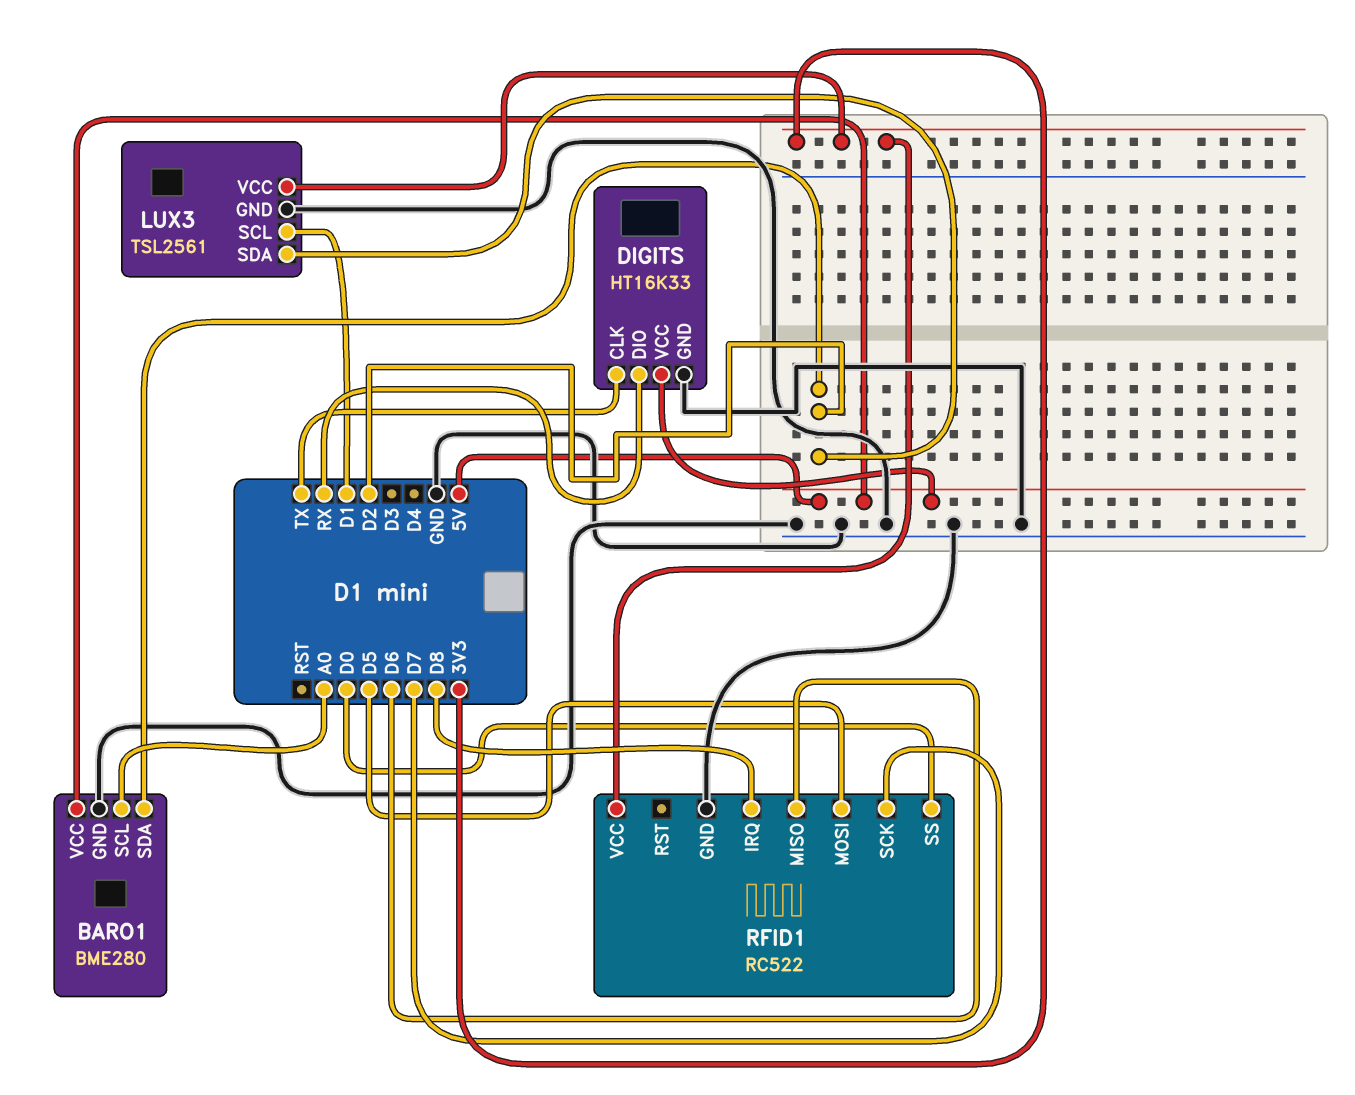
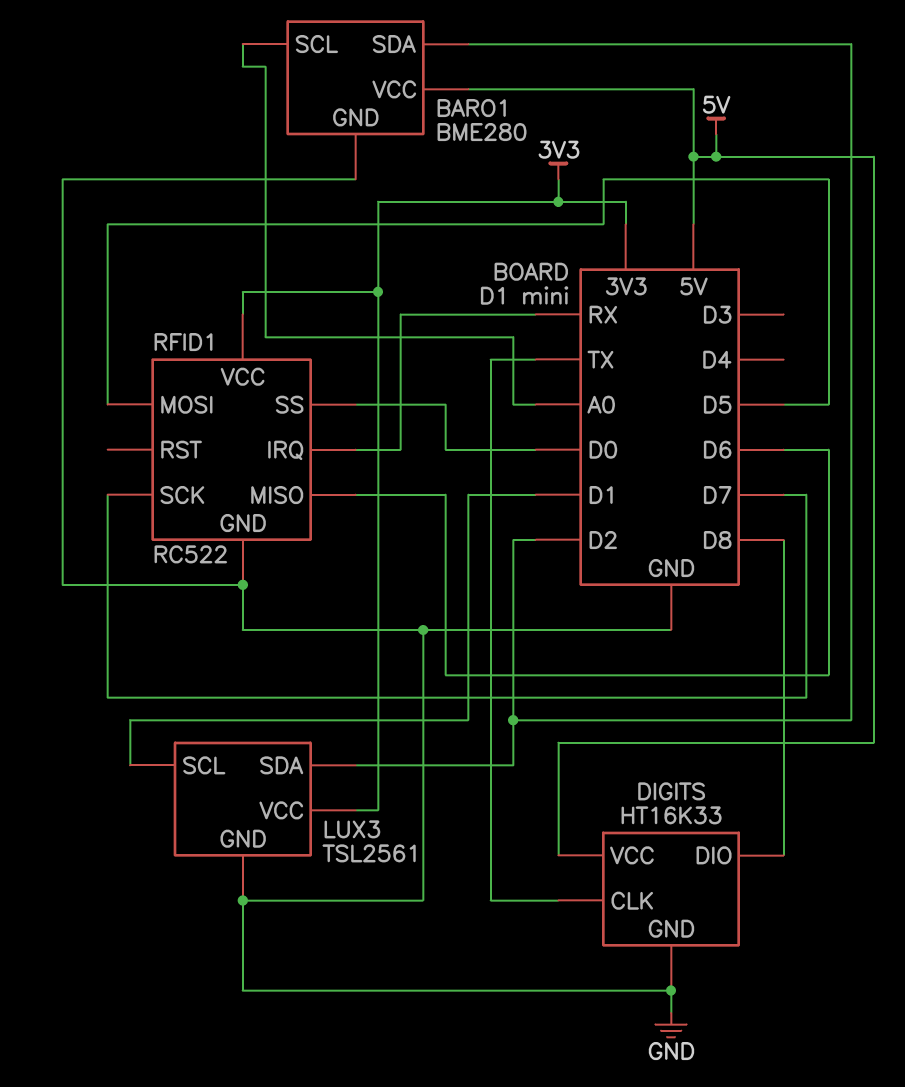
DIGITS pin DIO: RX -> D8
RFID1 pin IRQ: D8 -> RX

